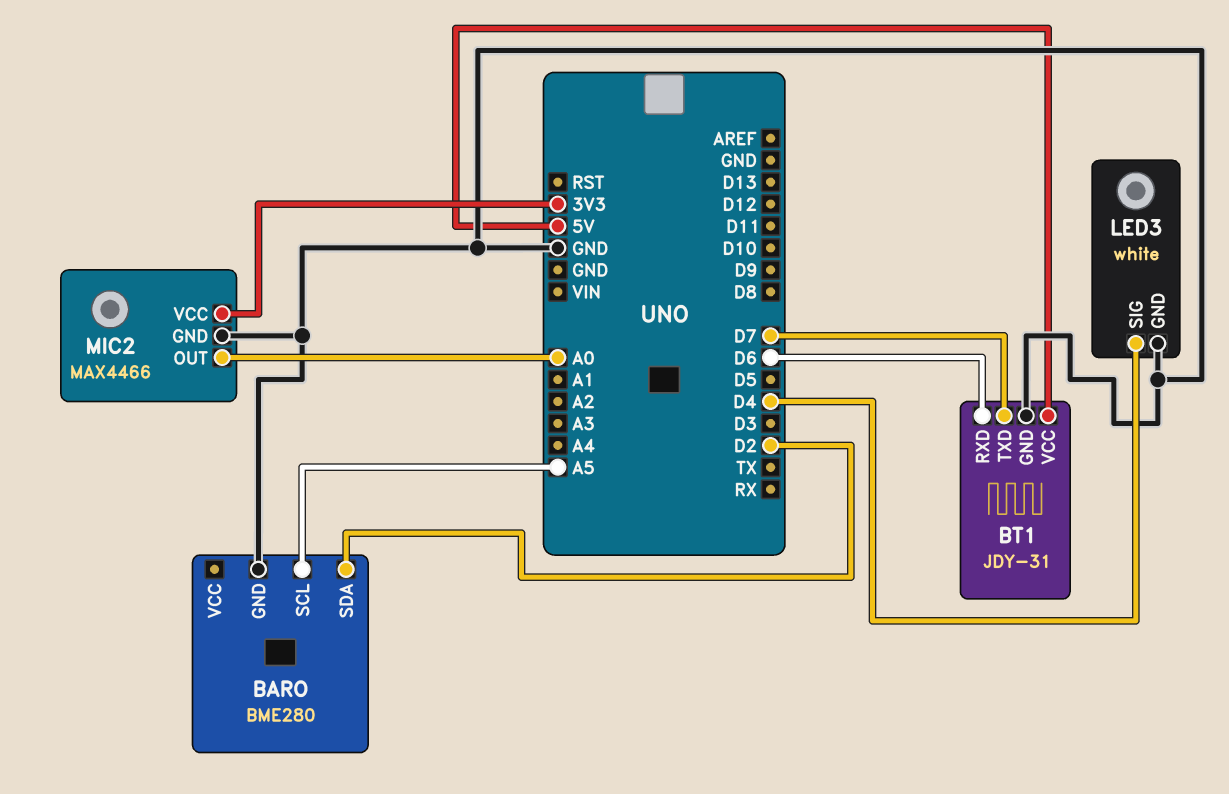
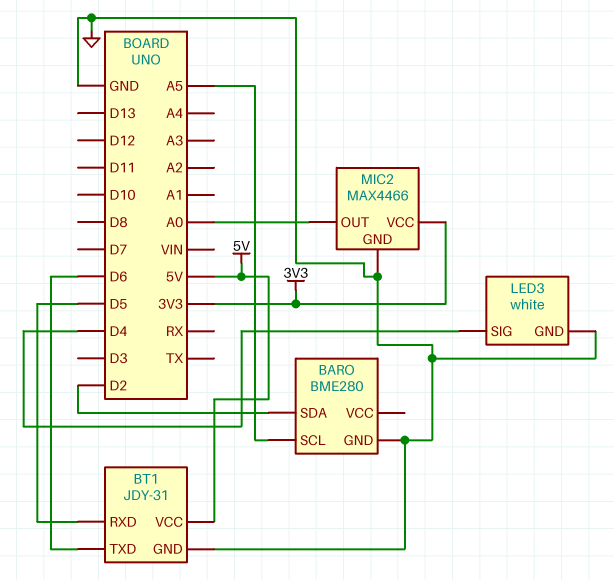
BT1 pin RXD: D6 -> D5
BT1 pin TXD: D7 -> D6

